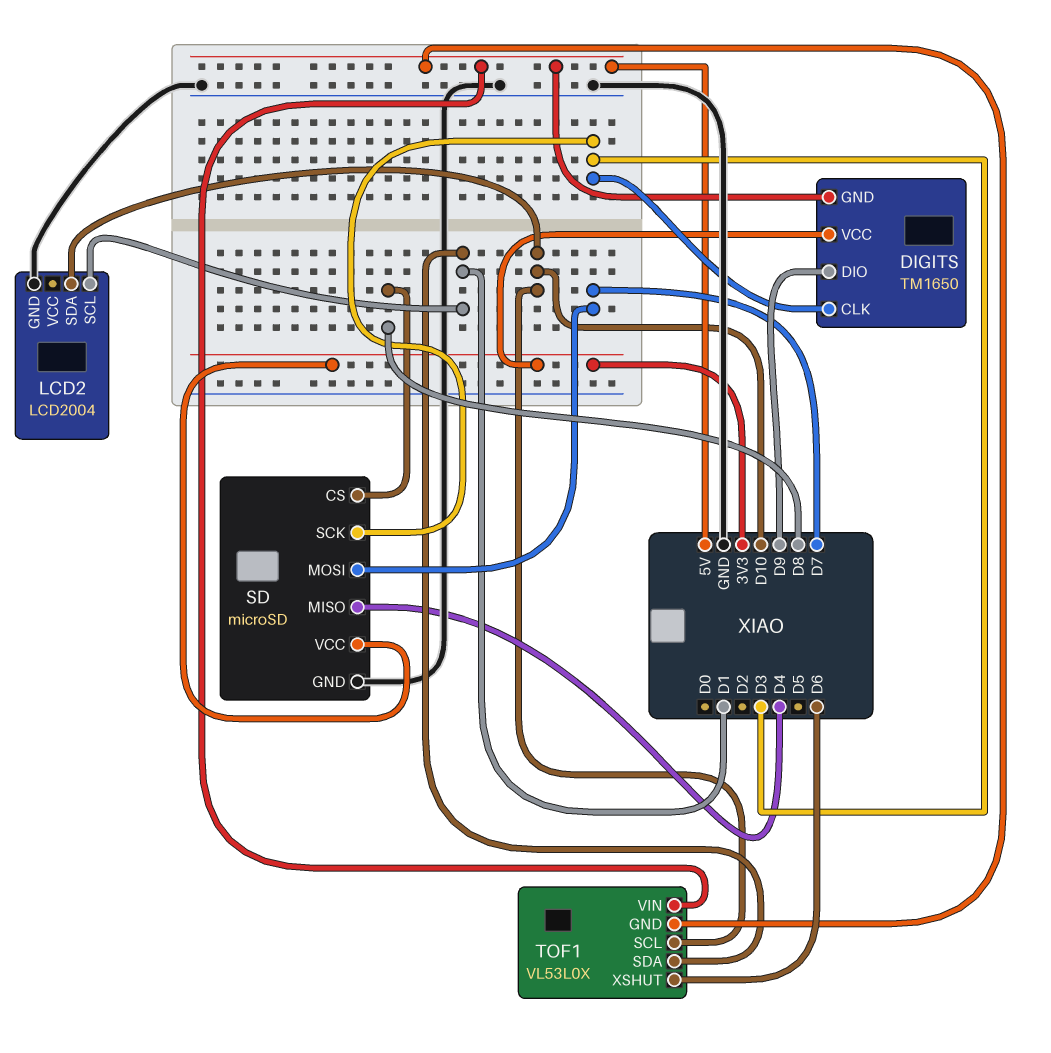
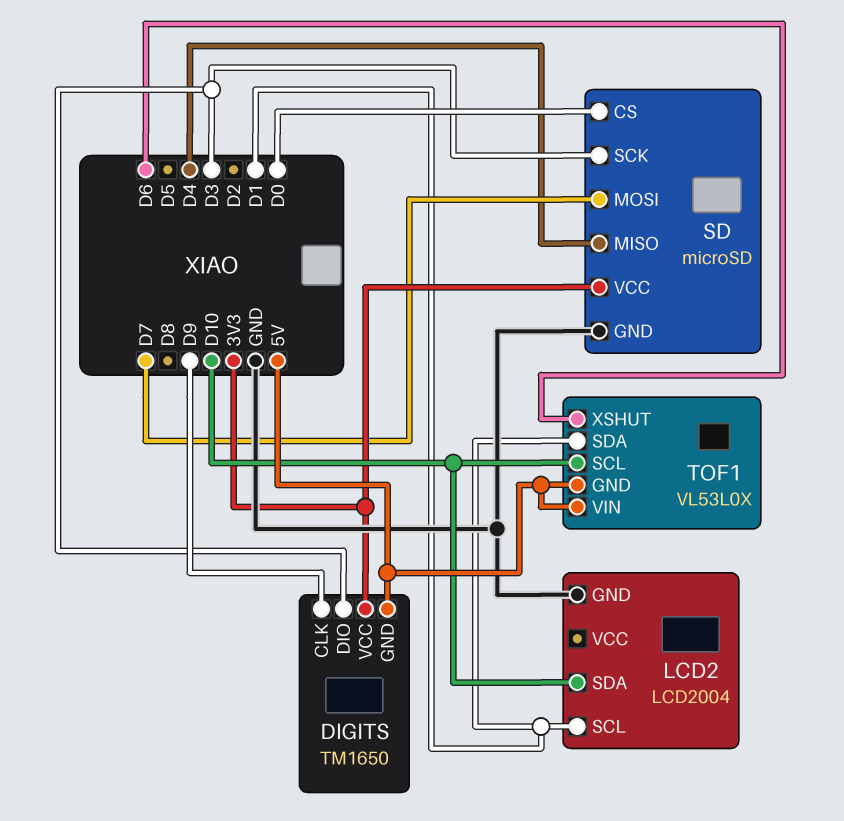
DIGITS pin CLK: D3 -> D9
DIGITS pin DIO: D9 -> D3
SD pin CS: D8 -> D0

